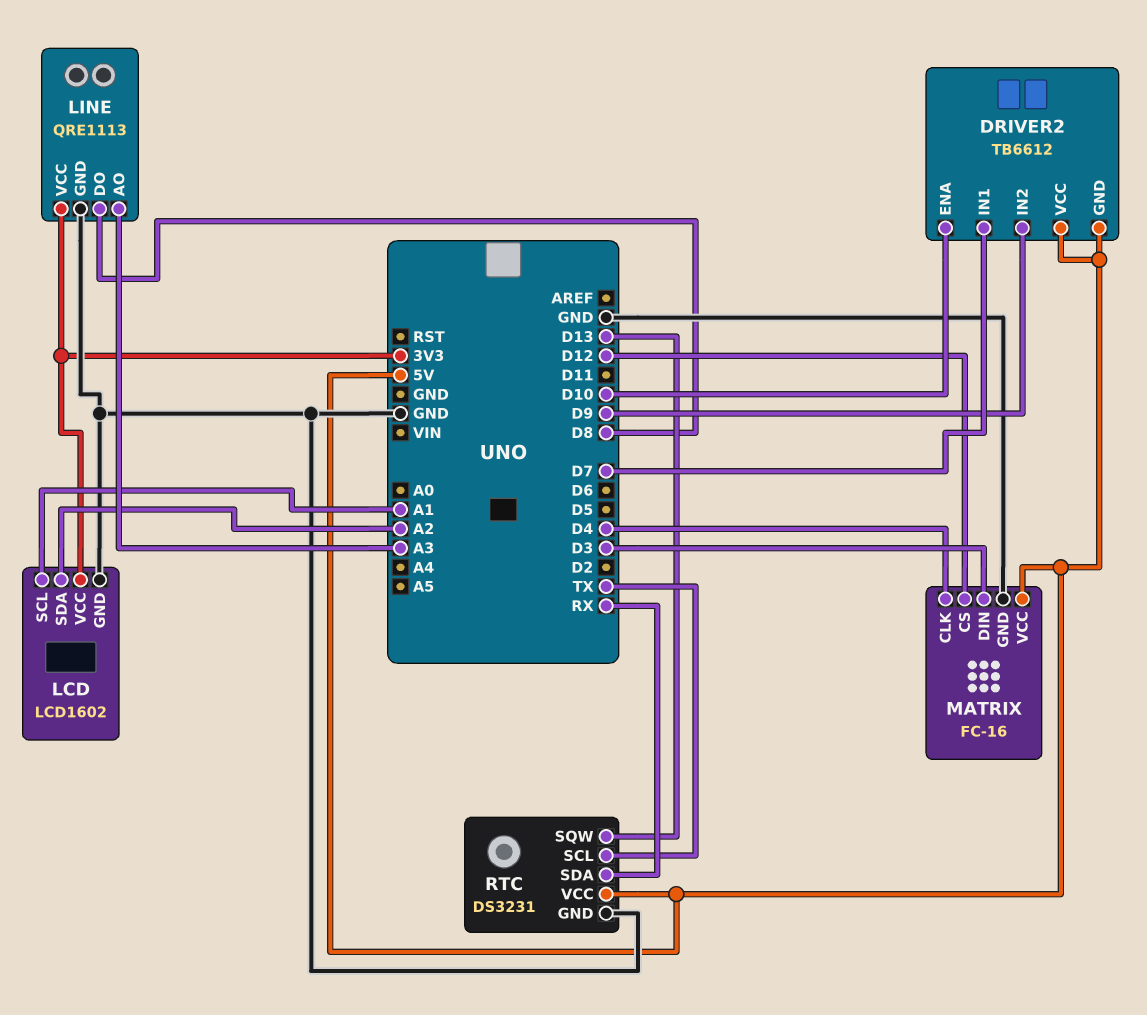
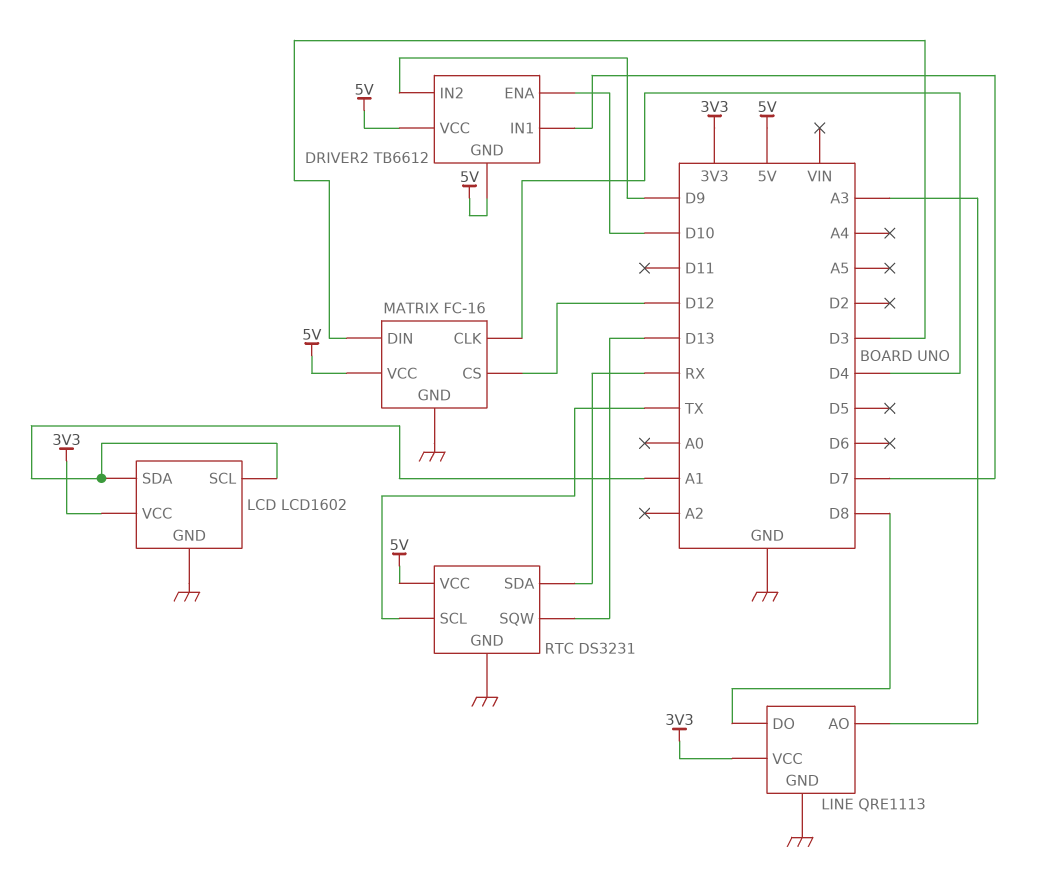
LCD pin SDA: A2 -> A1

